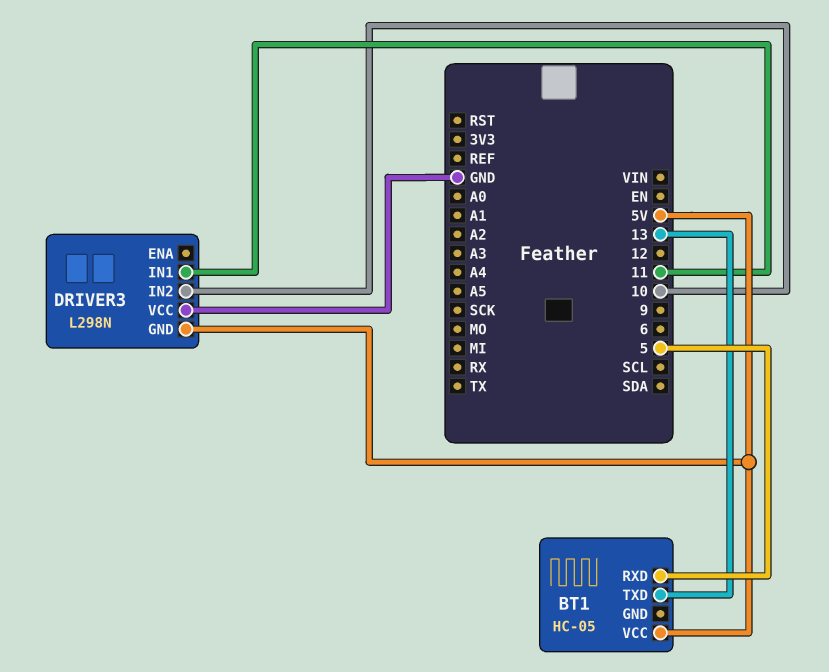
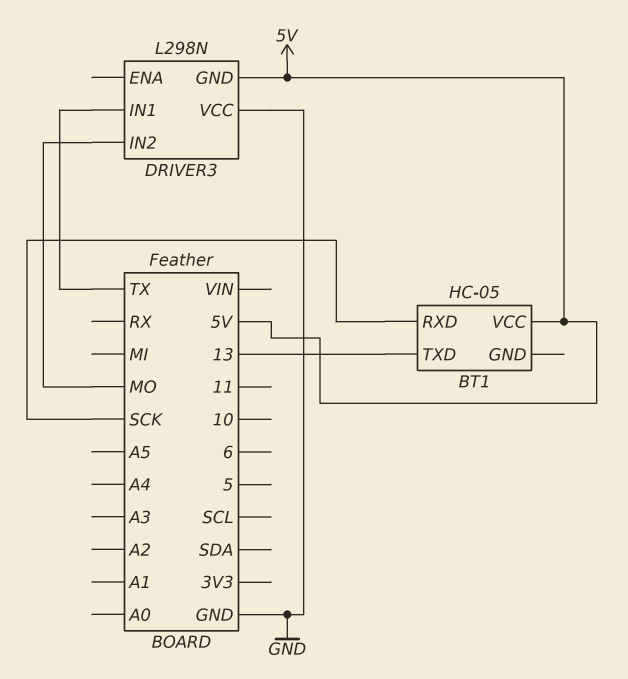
BT1 pin RXD: 5 -> SCK
DRIVER3 pin IN1: 11 -> TX
DRIVER3 pin IN2: 10 -> MO

